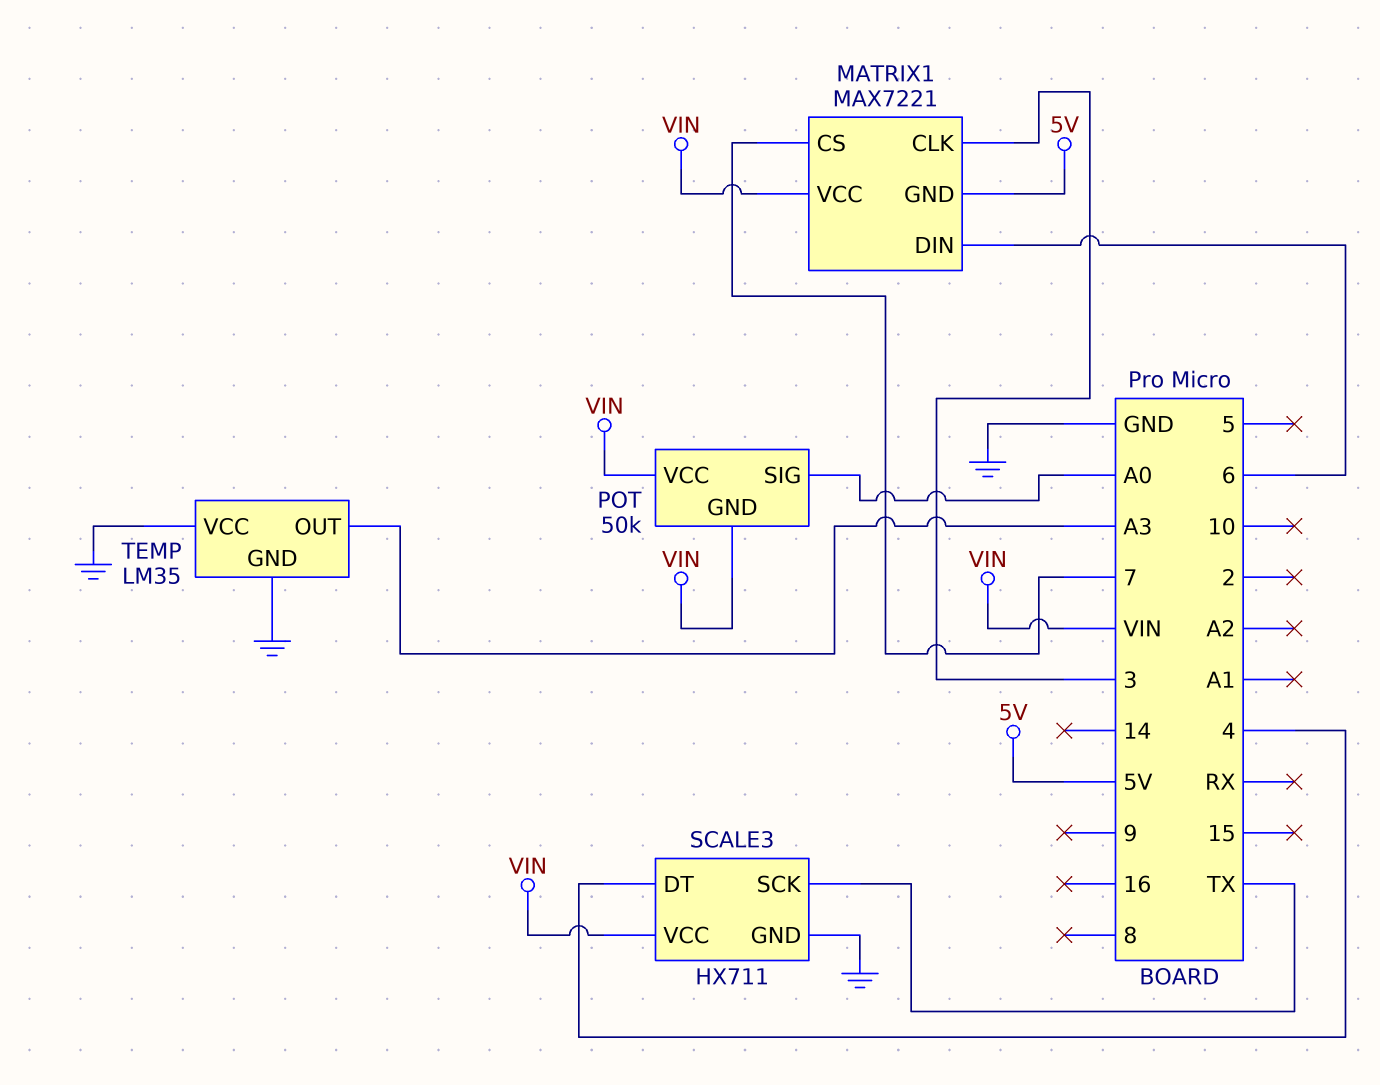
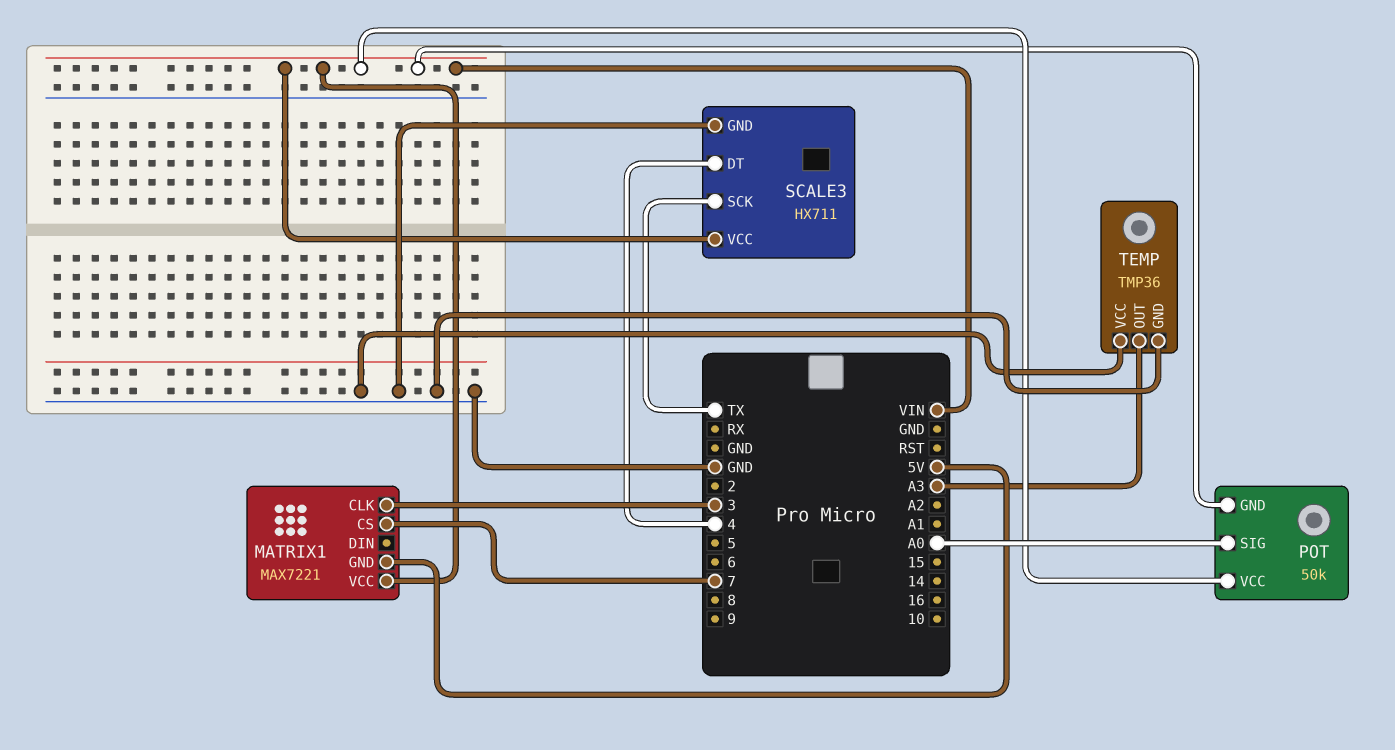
MATRIX1 pin DIN: 6 -> none
TEMP: LM35 -> TMP36

